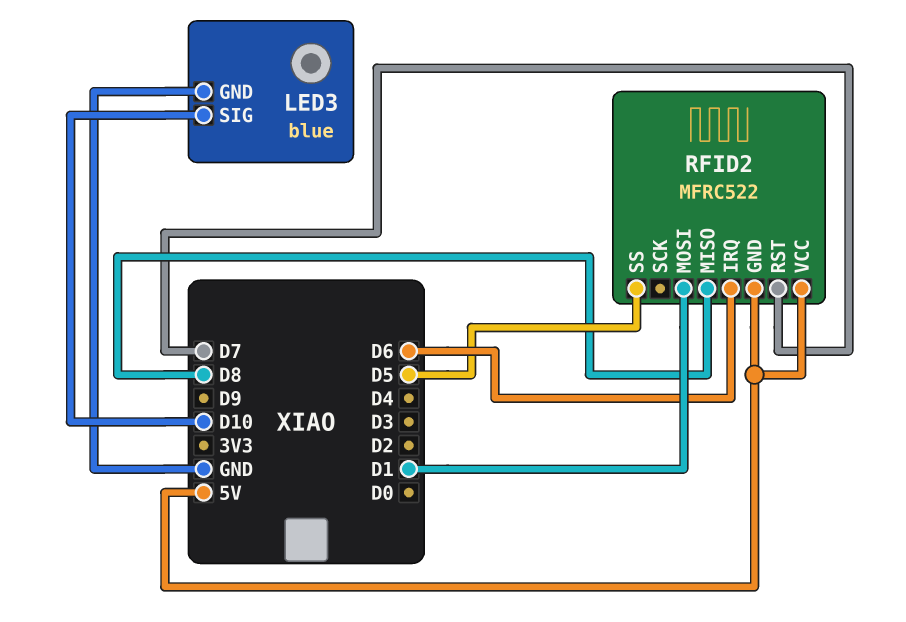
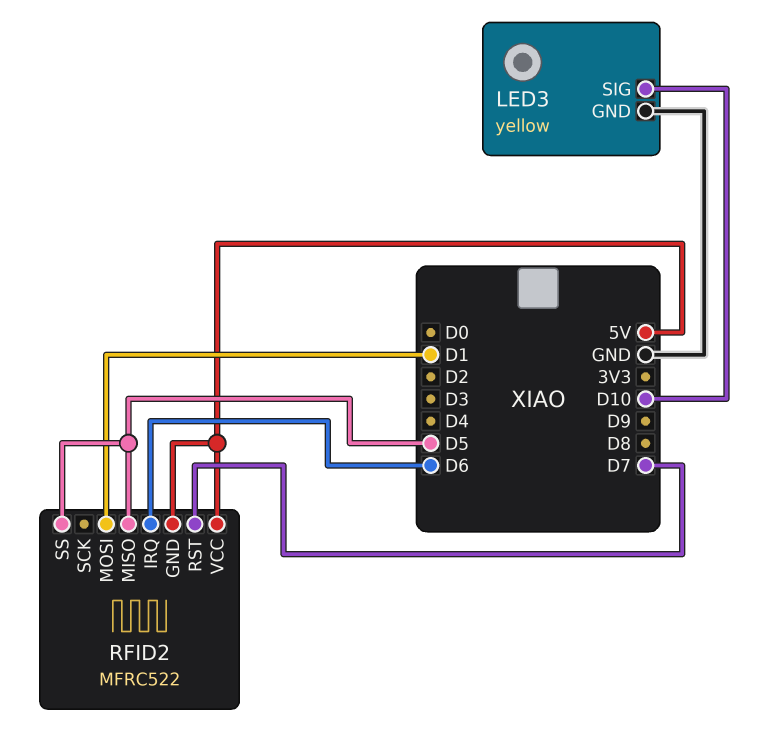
LED3: blue -> yellow
RFID2 pin MISO: D8 -> D5

